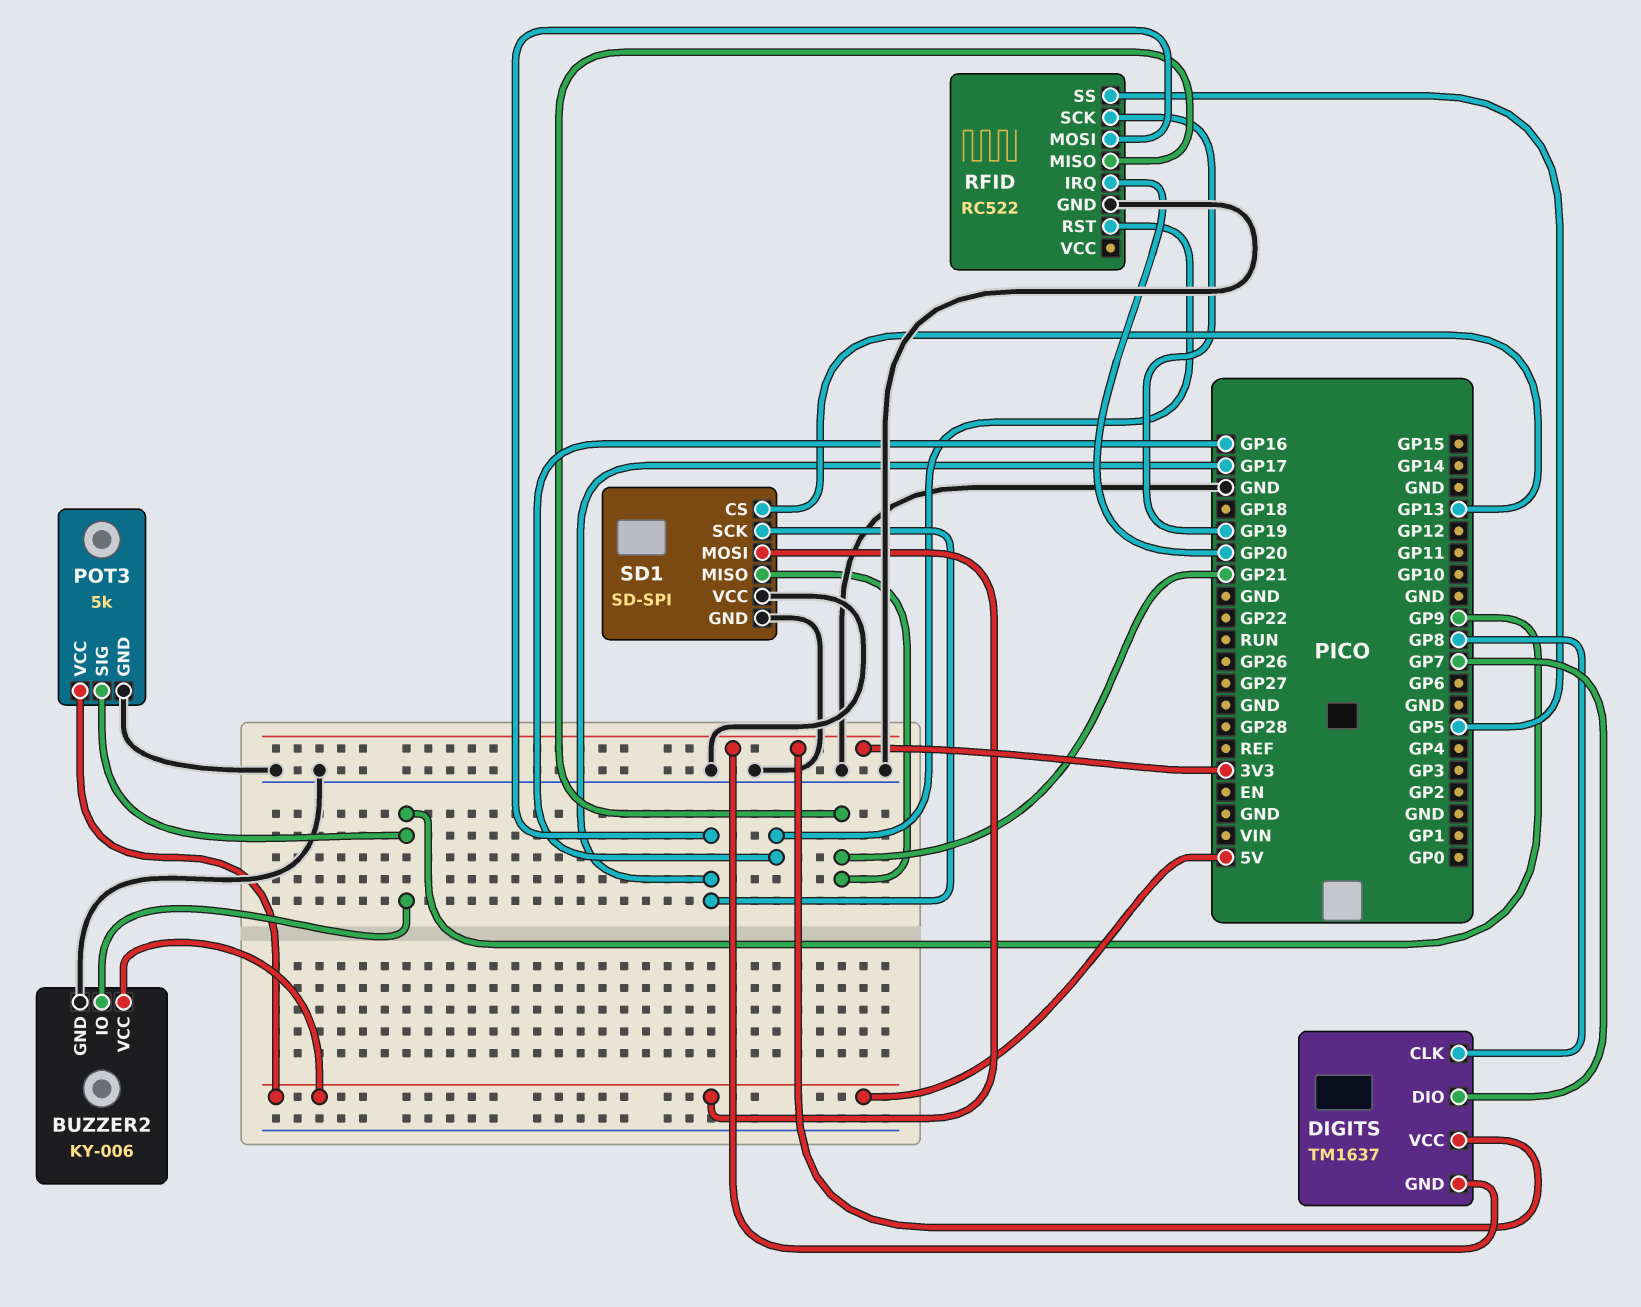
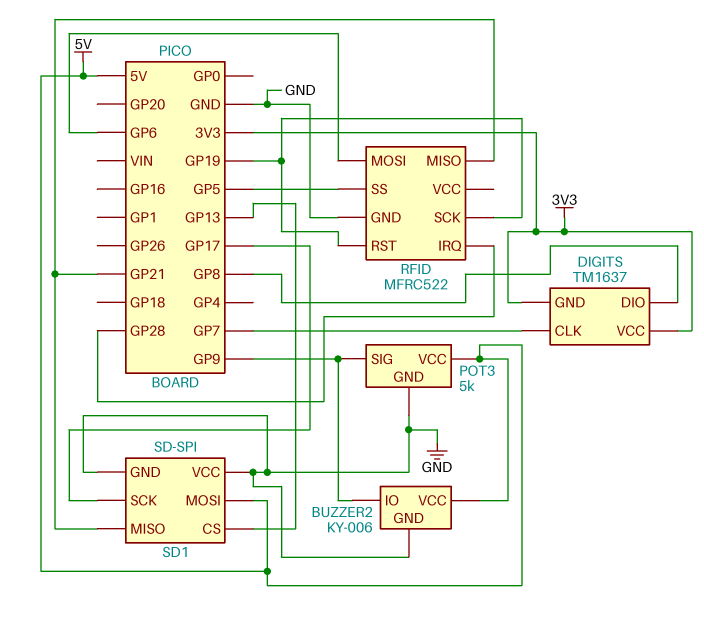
DIGITS pin CLK: GP8 -> GP7
DIGITS pin DIO: GP7 -> GP8
RFID: RC522 -> MFRC522
RFID pin IRQ: GP20 -> GP28
RFID pin MOSI: GP17 -> GP6
RFID pin RST: GP16 -> GP19

